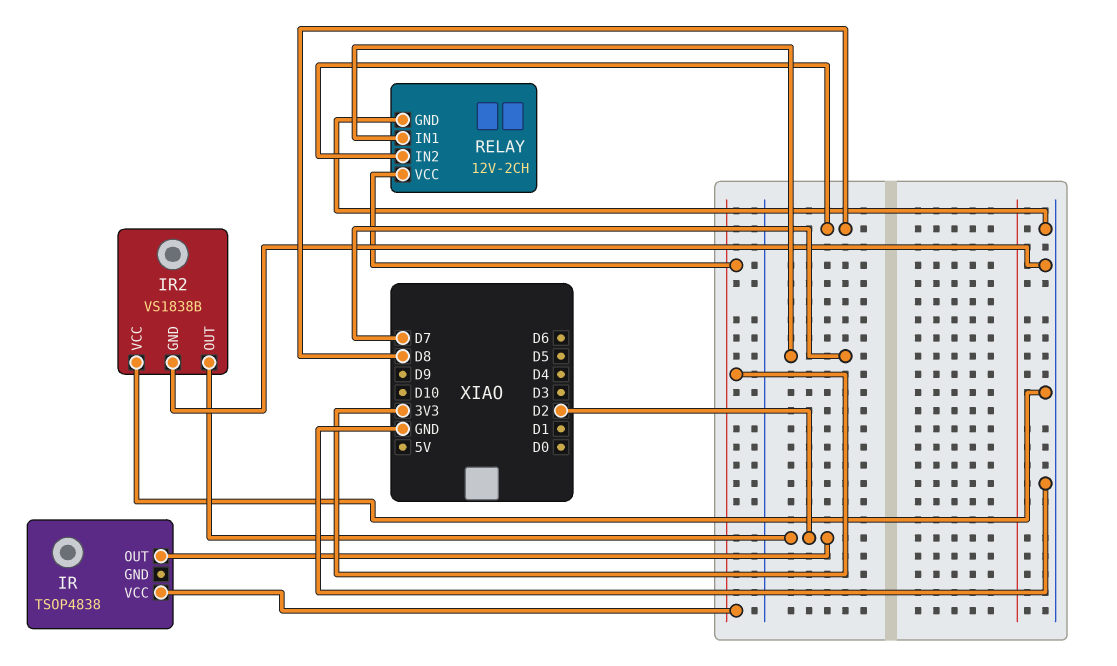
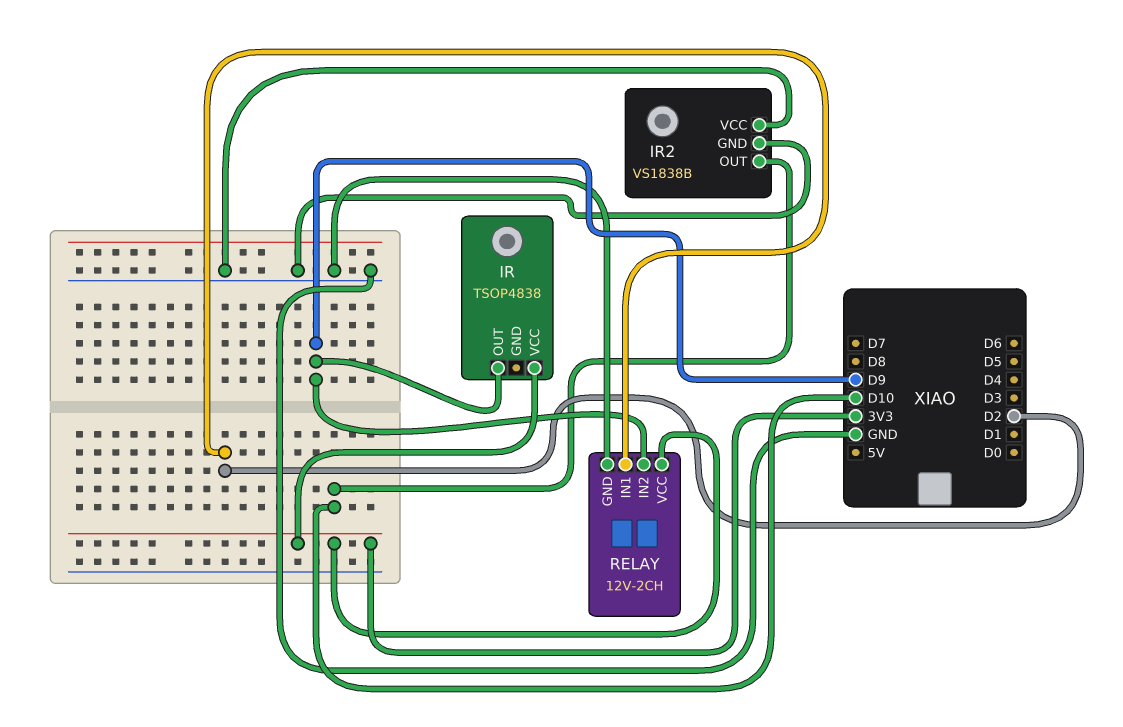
IR pin OUT: D2 -> D9
IR2 pin OUT: D2 -> D10
RELAY pin IN1: D7 -> D2
RELAY pin IN2: D8 -> D9

